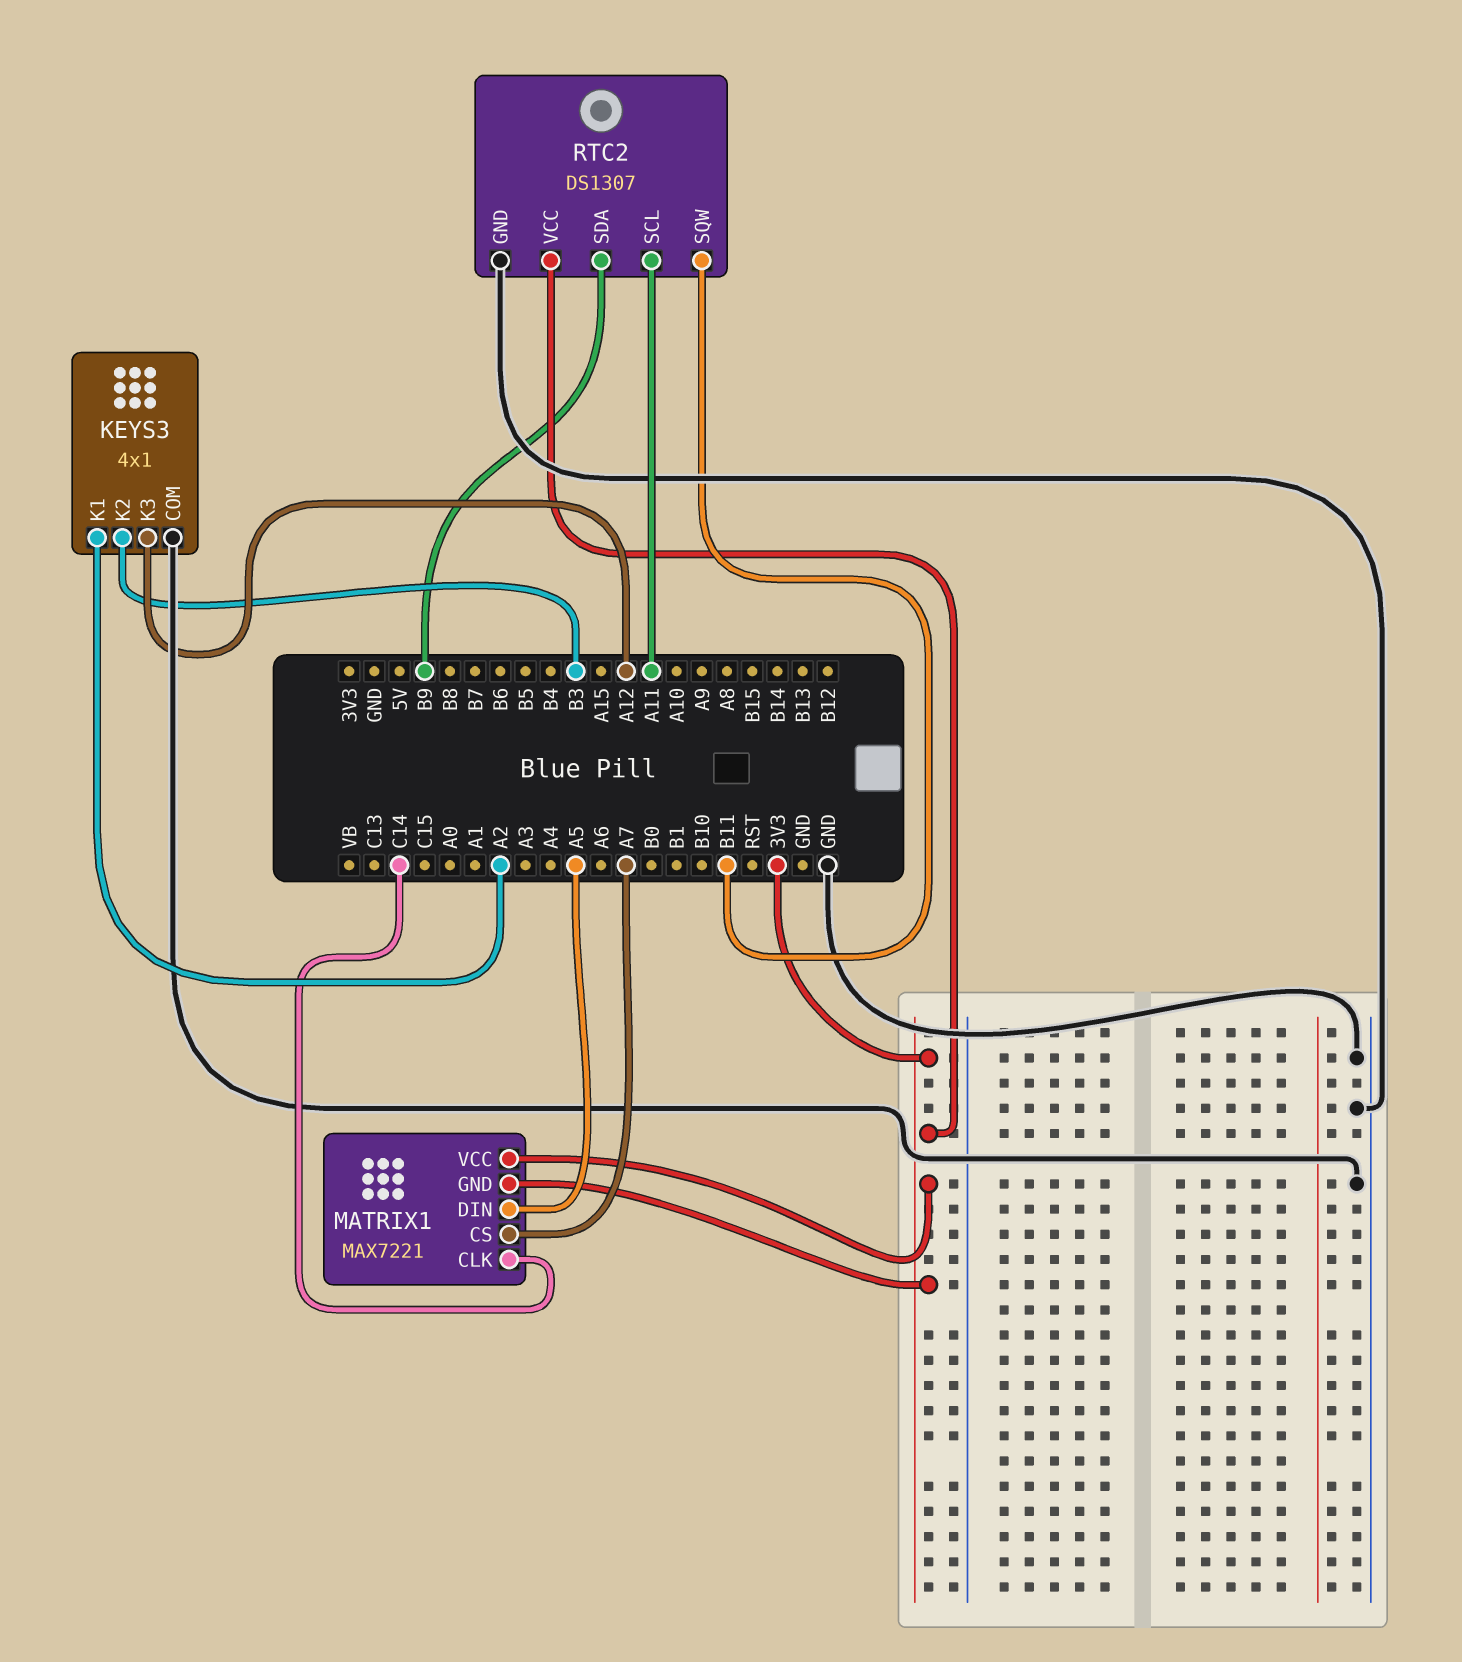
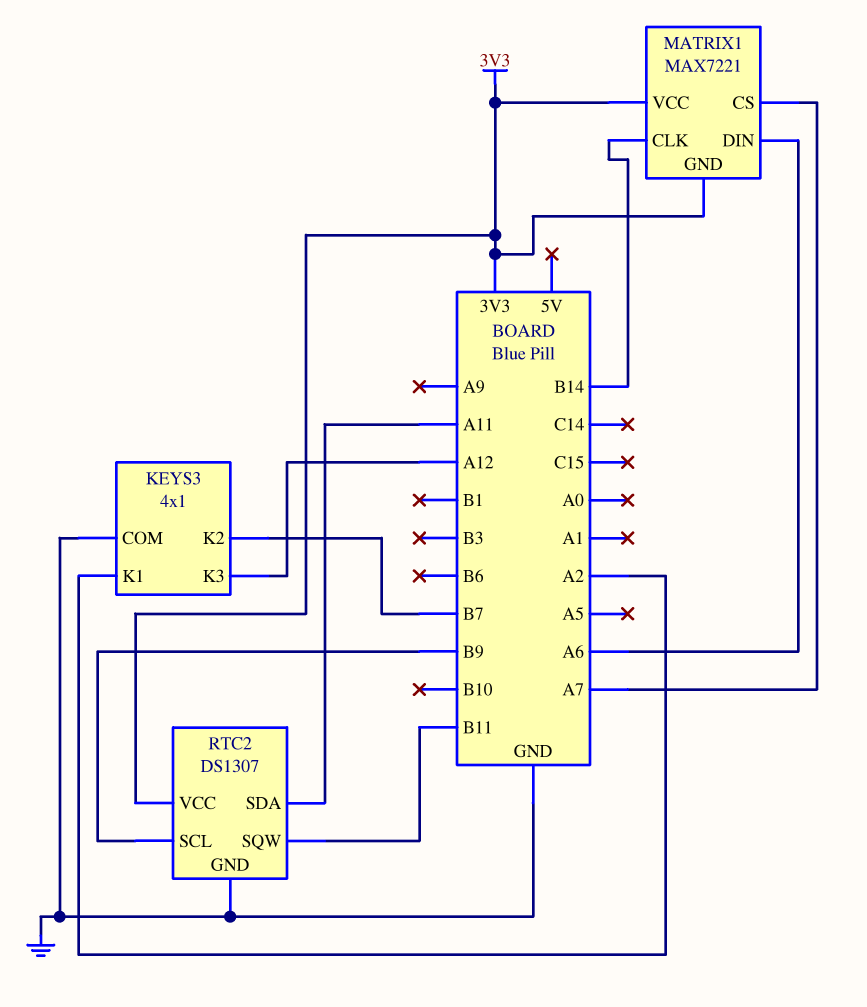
KEYS3 pin K2: B3 -> B7
MATRIX1 pin CLK: C14 -> B14
MATRIX1 pin DIN: A5 -> A6
RTC2 pin SCL: A11 -> B9
RTC2 pin SDA: B9 -> A11

